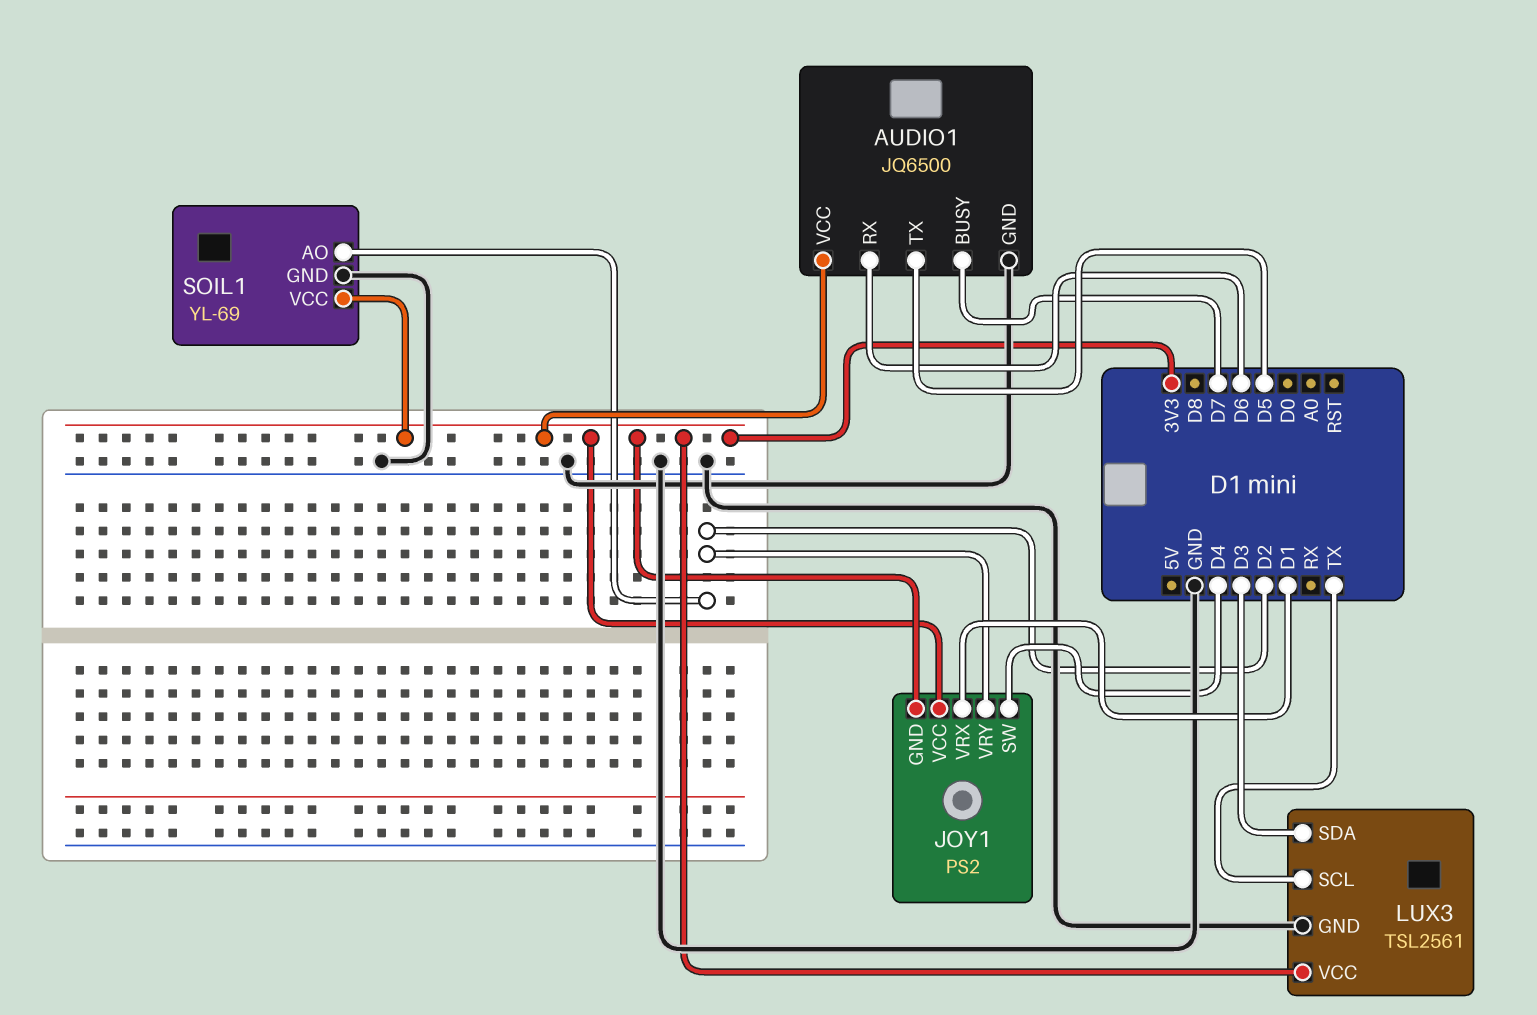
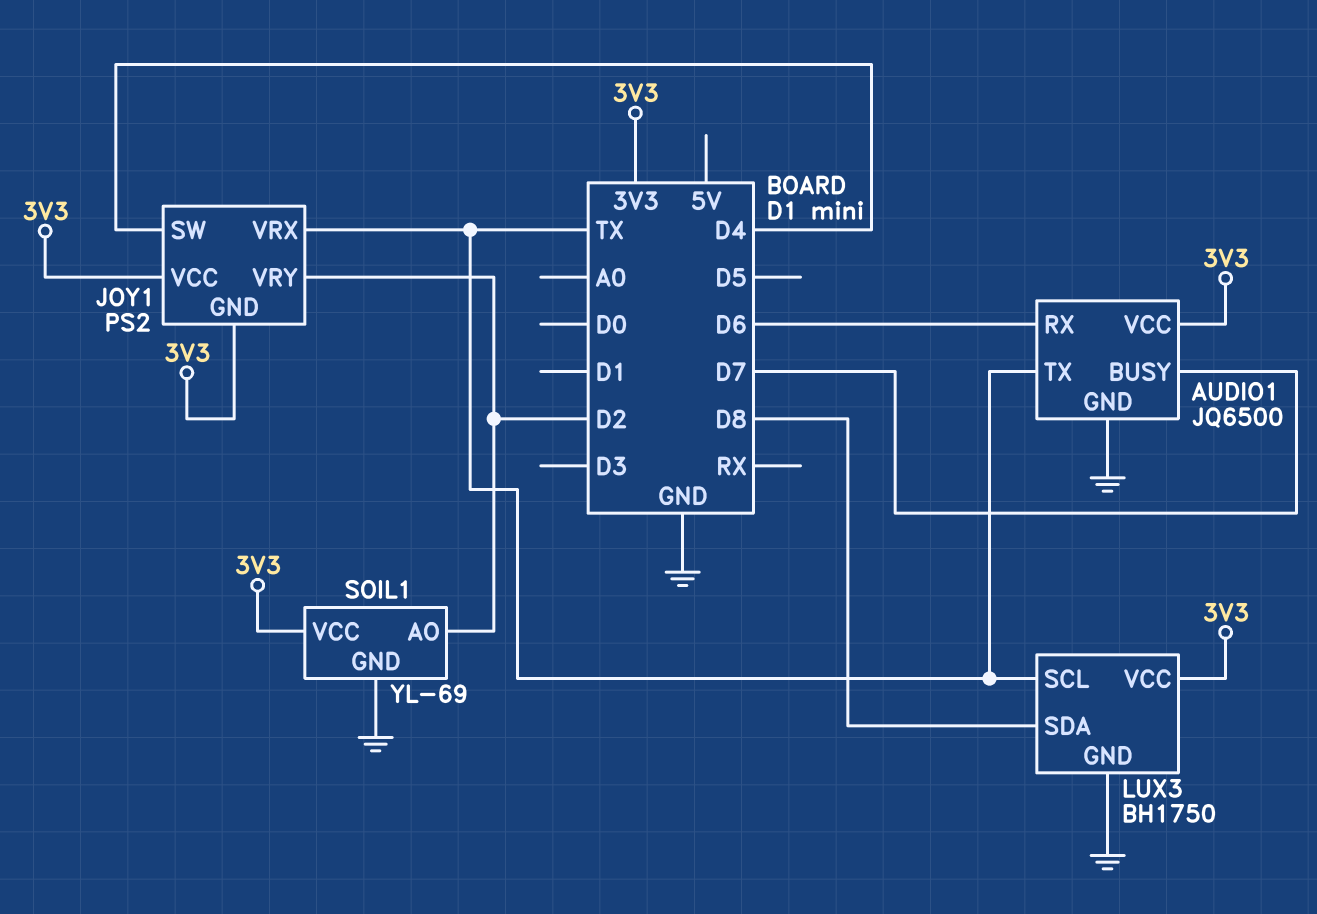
AUDIO1 pin TX: D5 -> TX
JOY1 pin VRX: D1 -> TX
LUX3: TSL2561 -> BH1750
LUX3 pin SDA: D3 -> D8

